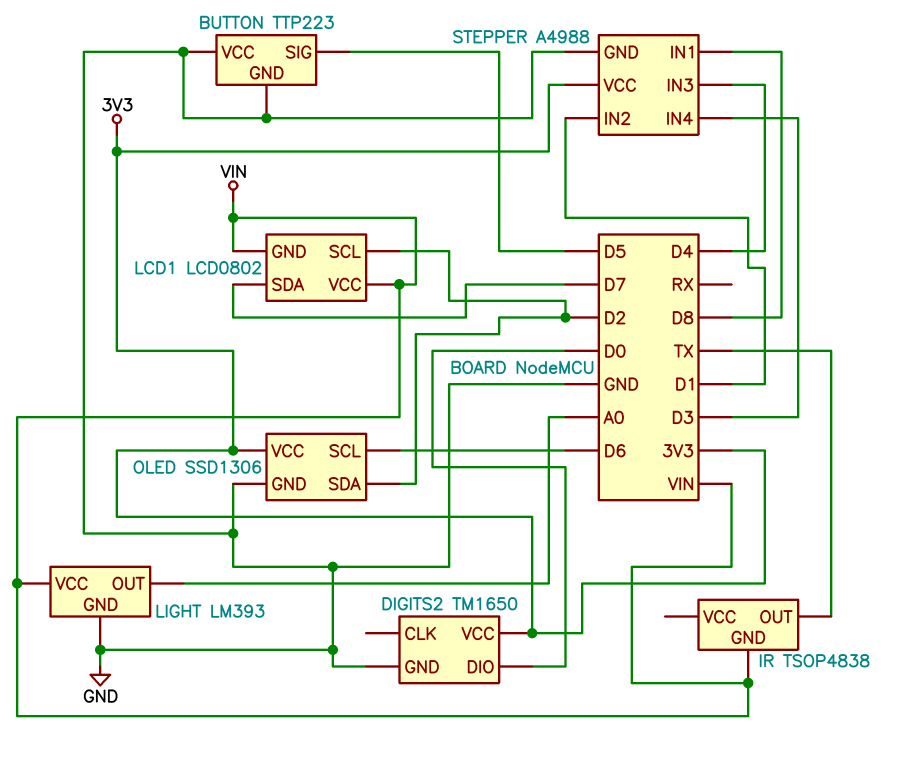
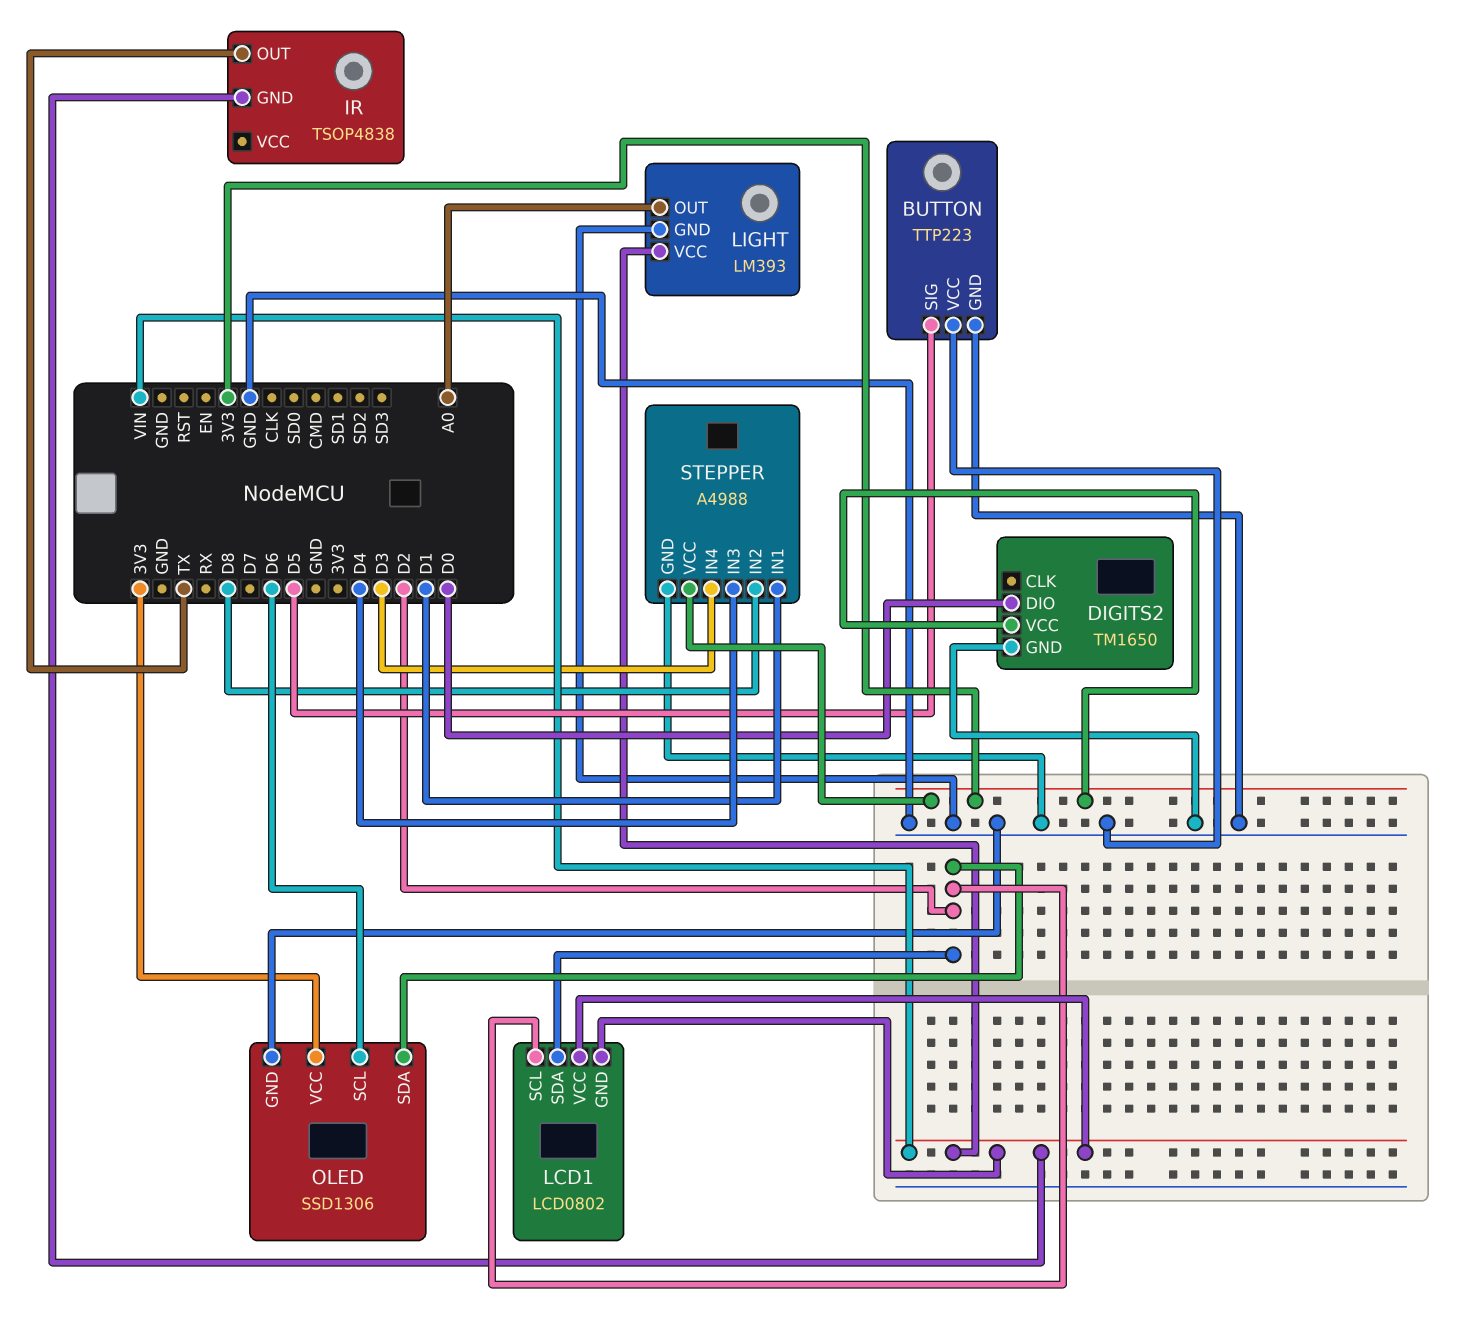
LCD1 pin SDA: D7 -> D2
STEPPER pin IN1: D8 -> D1
STEPPER pin IN2: D1 -> D8

